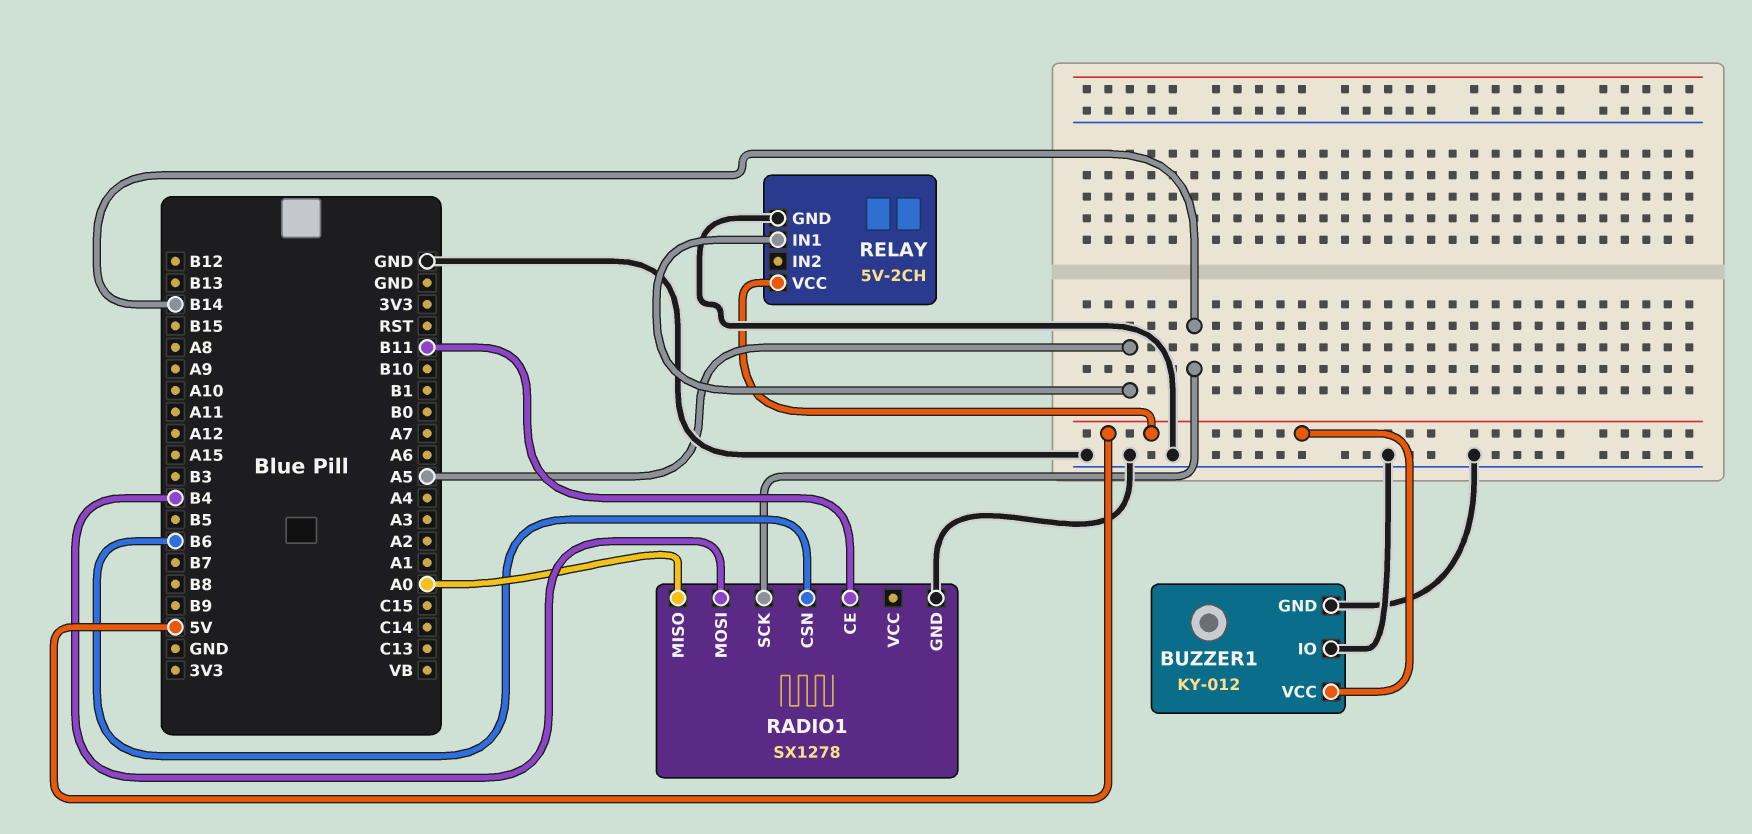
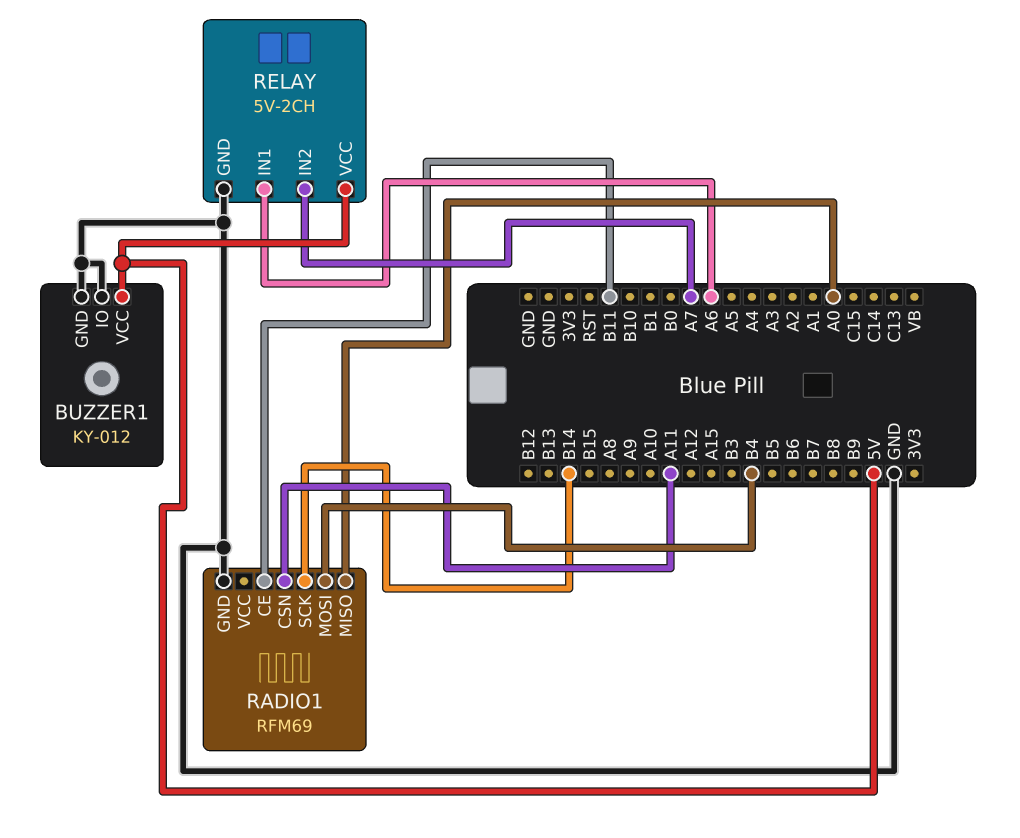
RADIO1: SX1278 -> RFM69
RADIO1 pin CSN: B6 -> A11
RELAY pin IN1: A5 -> A6
RELAY pin IN2: none -> A7

